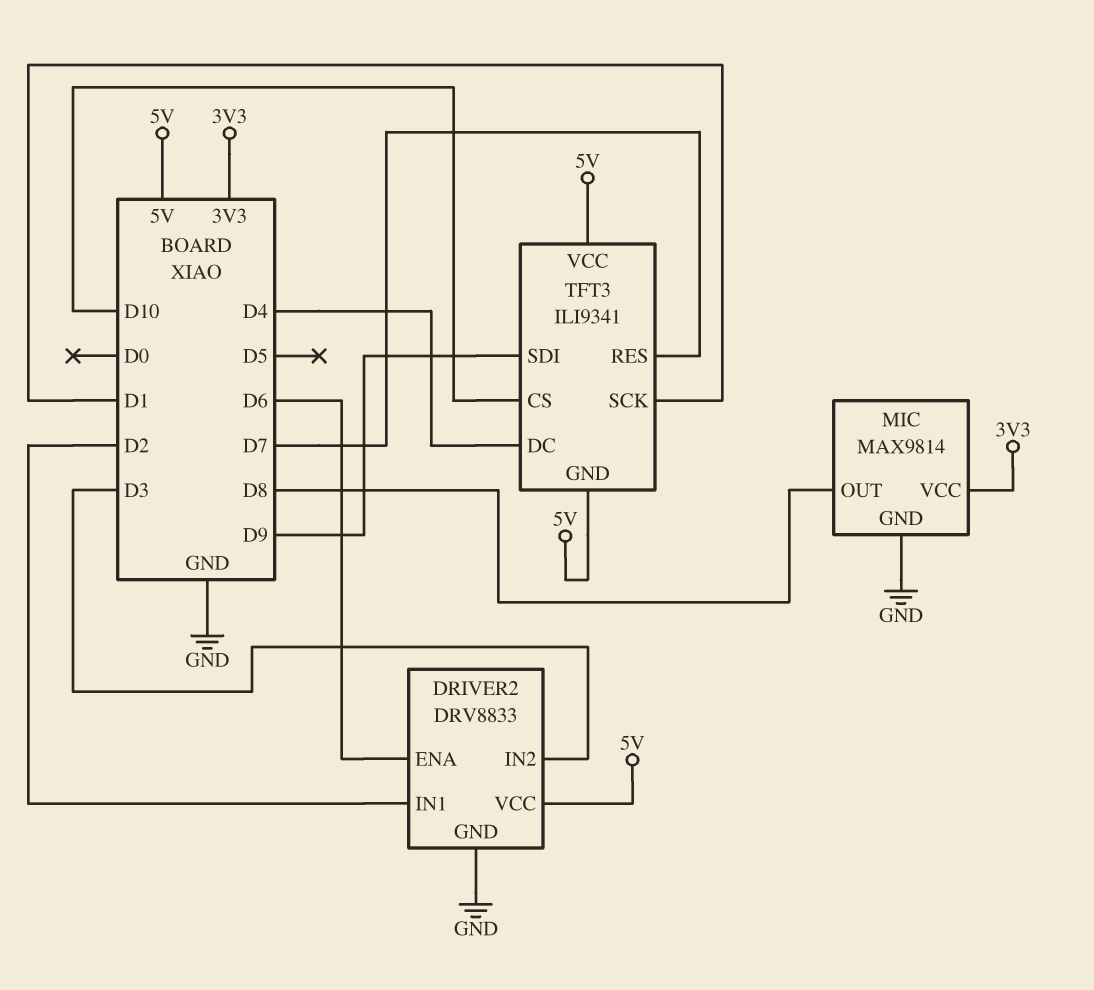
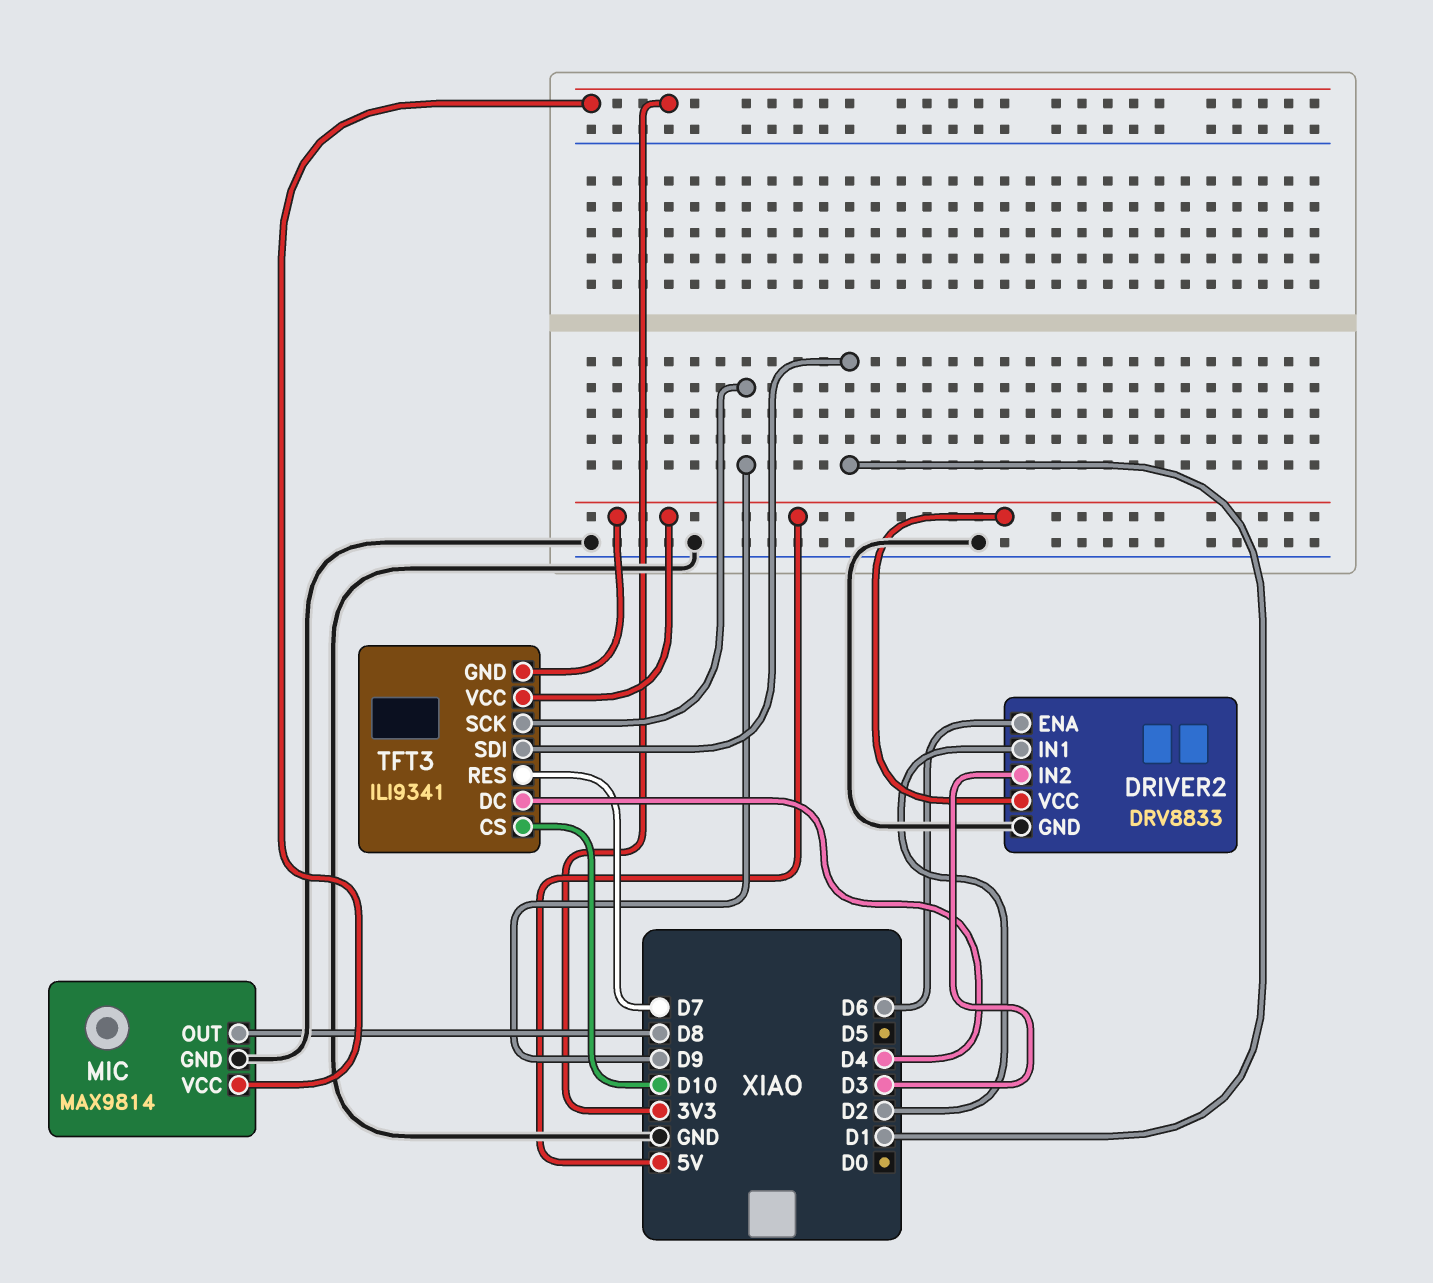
TFT3 pin SCK: D1 -> D9
TFT3 pin SDI: D9 -> D1

